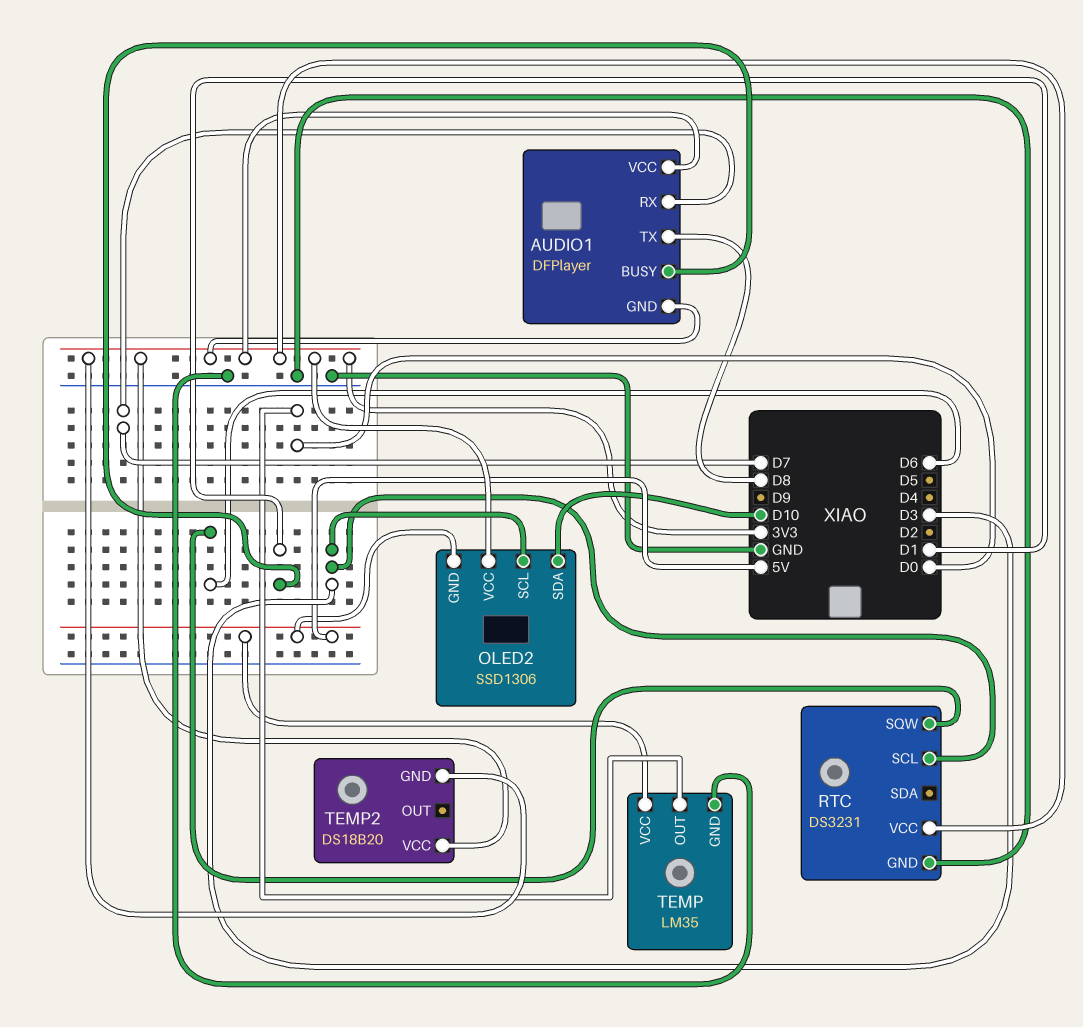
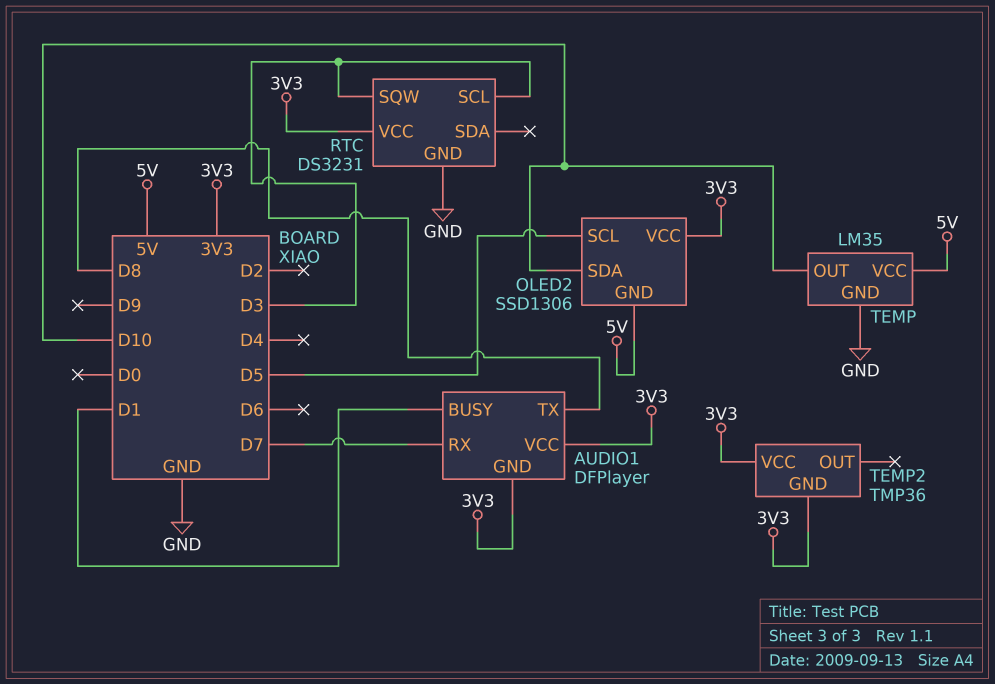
OLED2 pin SCL: D3 -> D5
RTC pin SQW: D6 -> D3
TEMP pin OUT: D0 -> D10
TEMP2: DS18B20 -> TMP36

